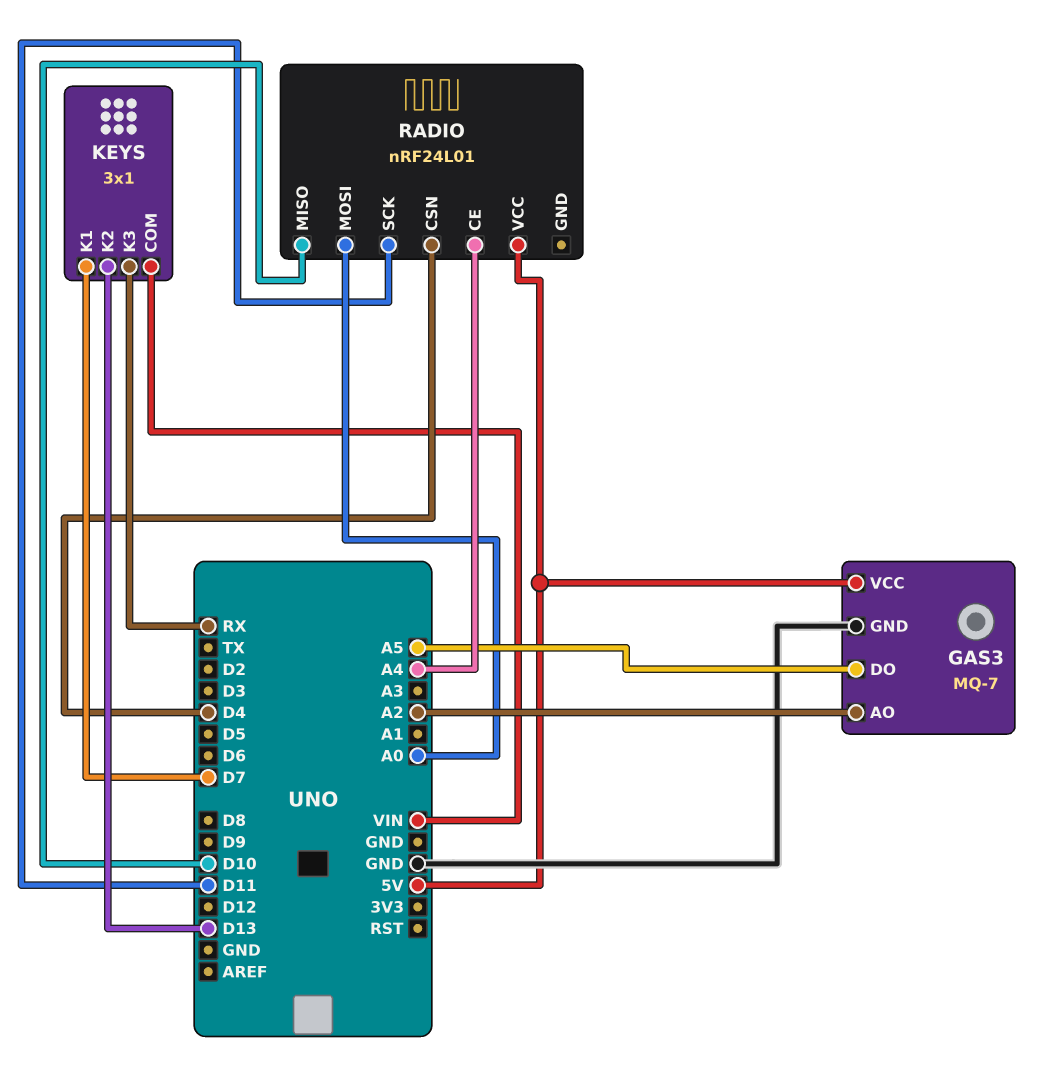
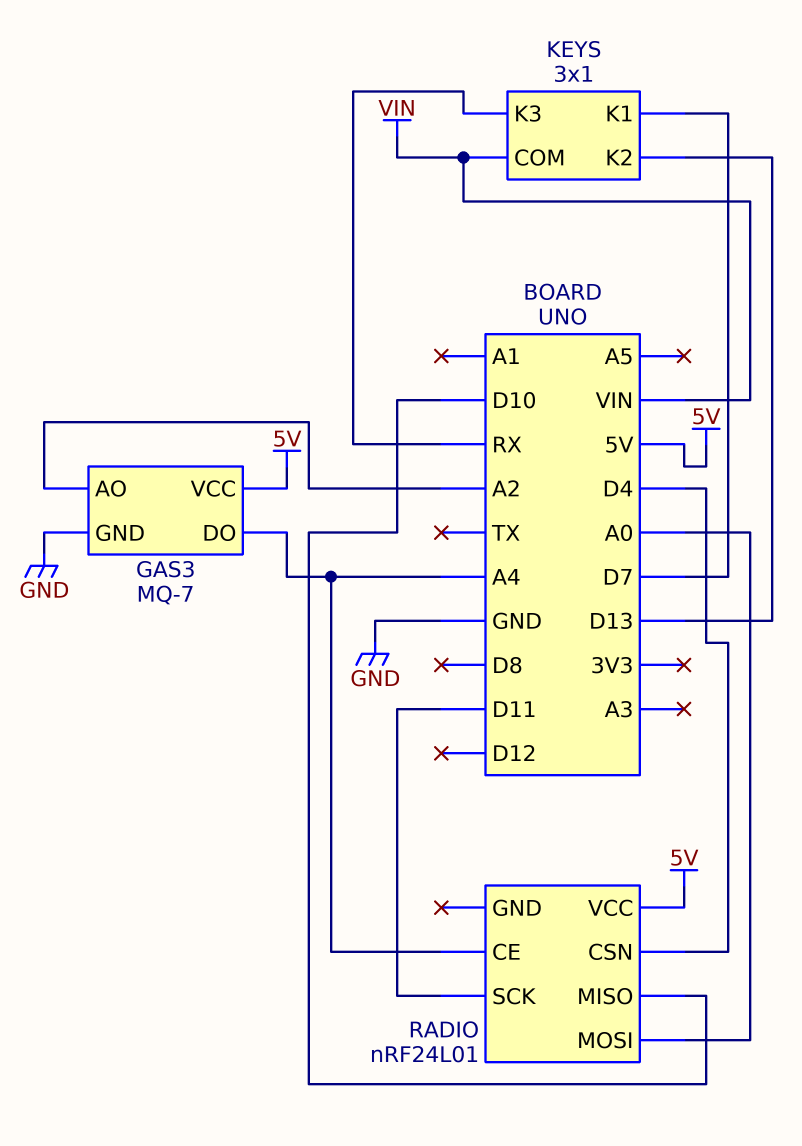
GAS3 pin DO: A5 -> A4

